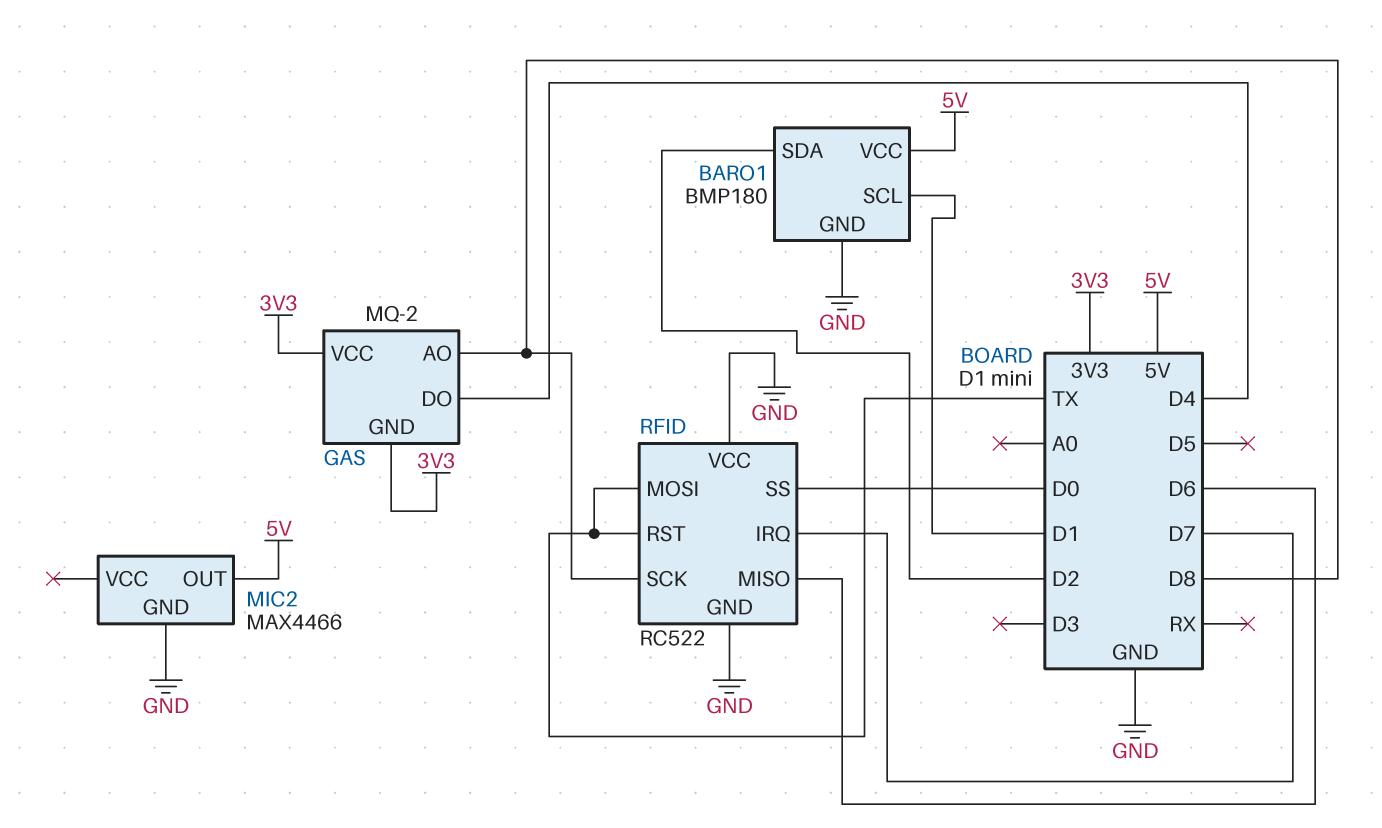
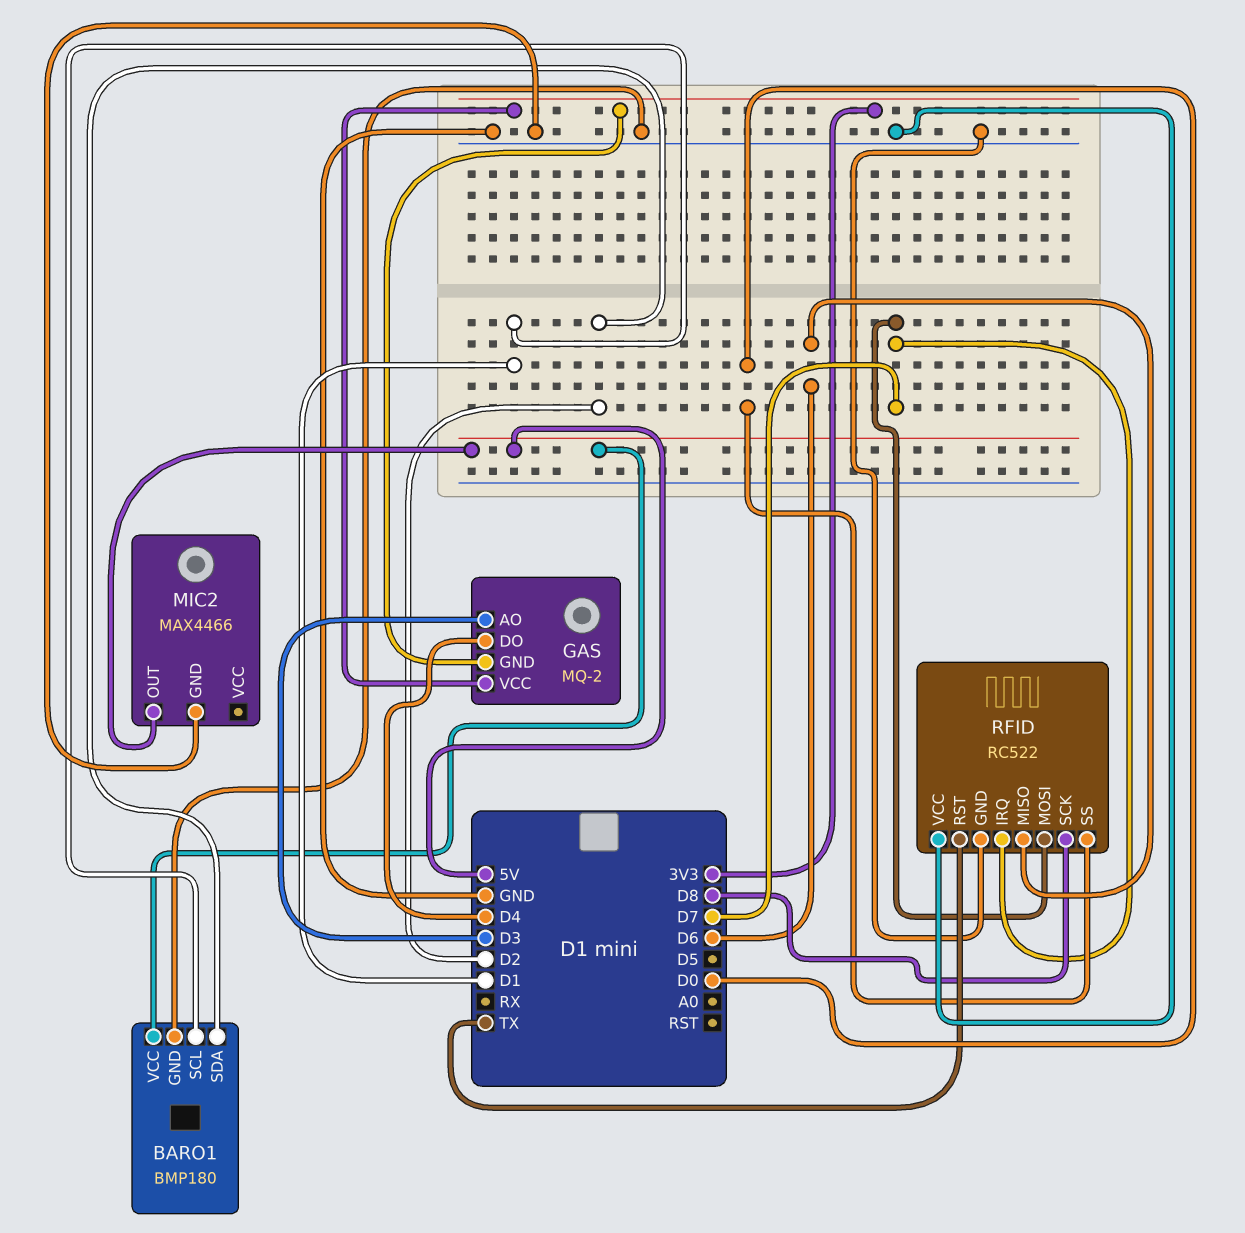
GAS pin AO: D8 -> D3
RFID pin MOSI: TX -> D7

